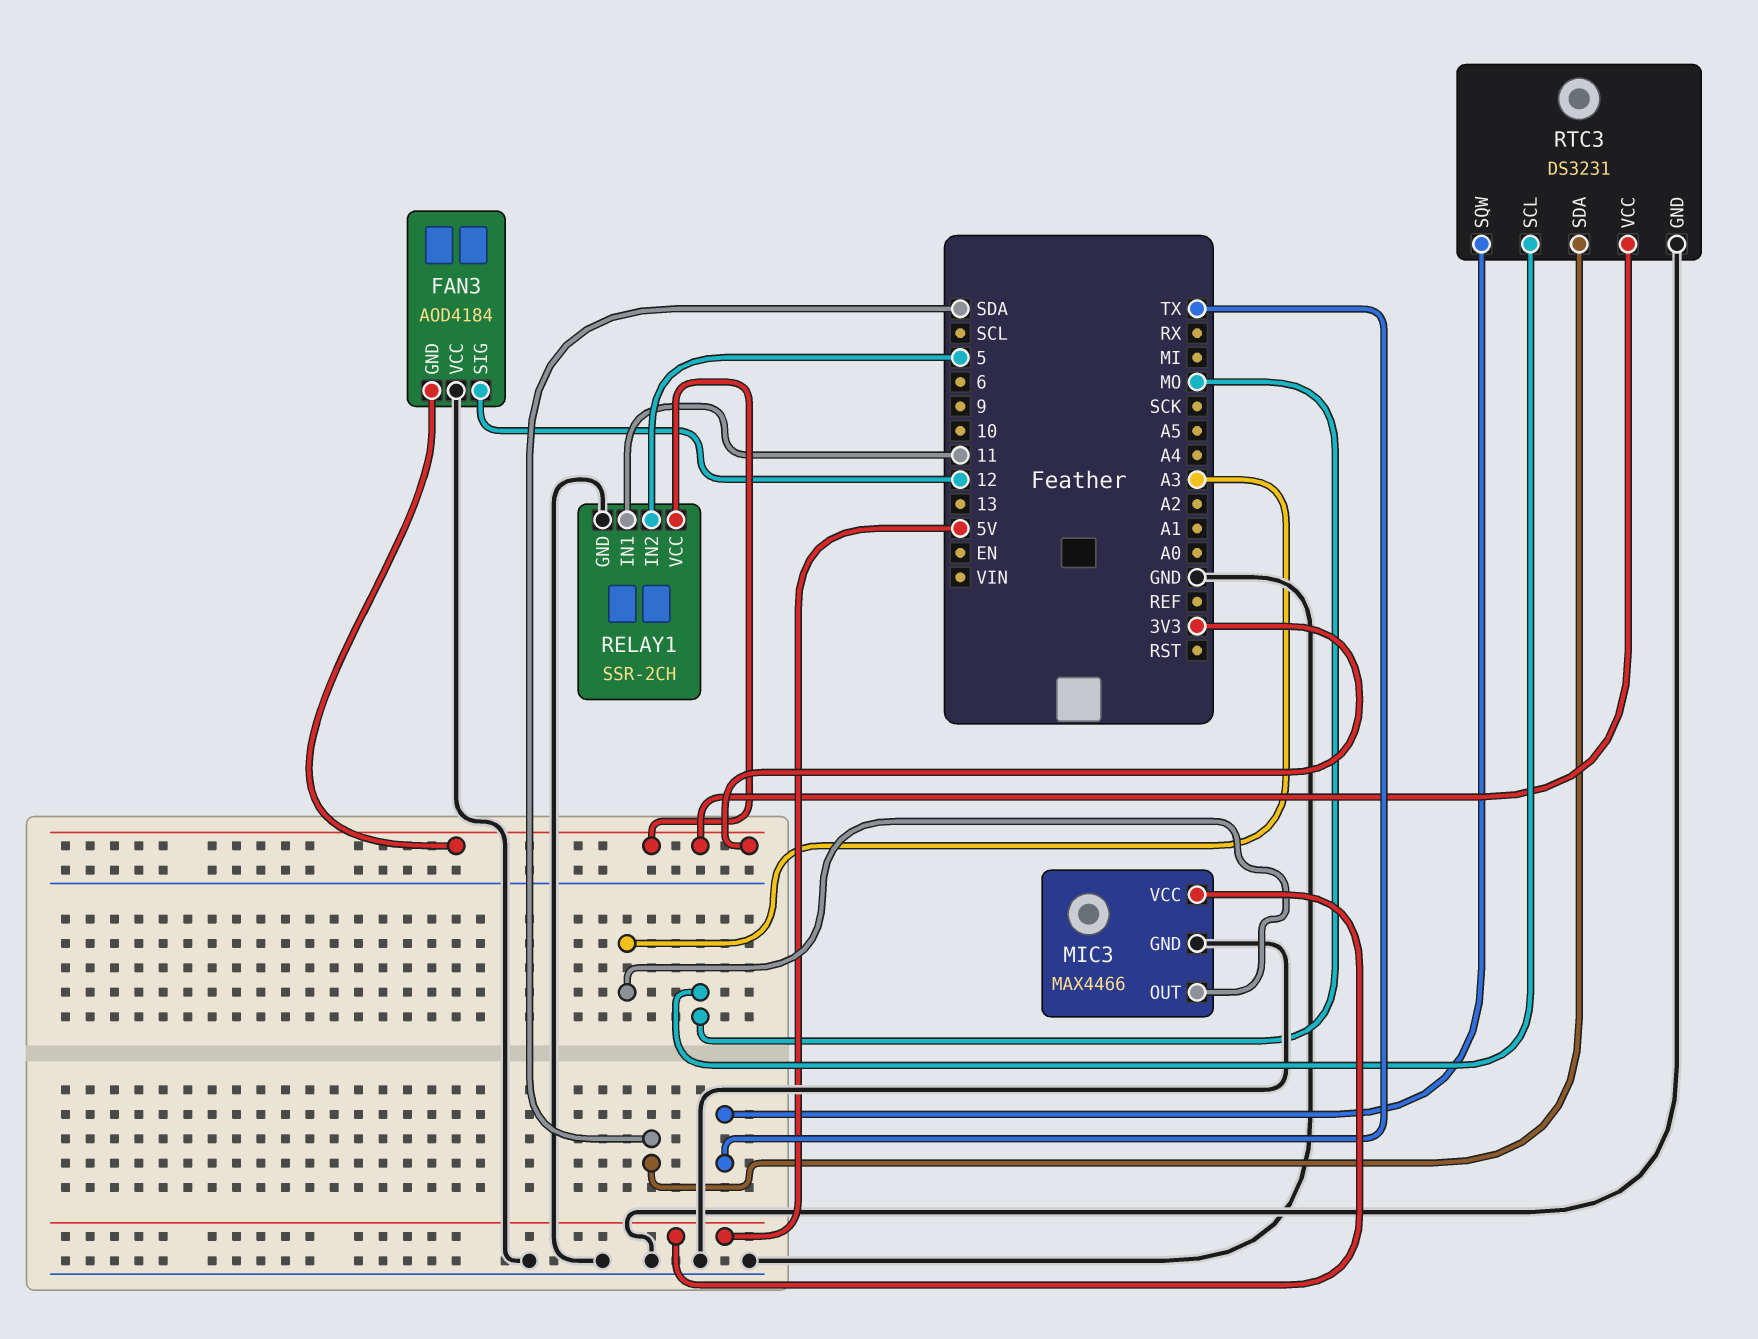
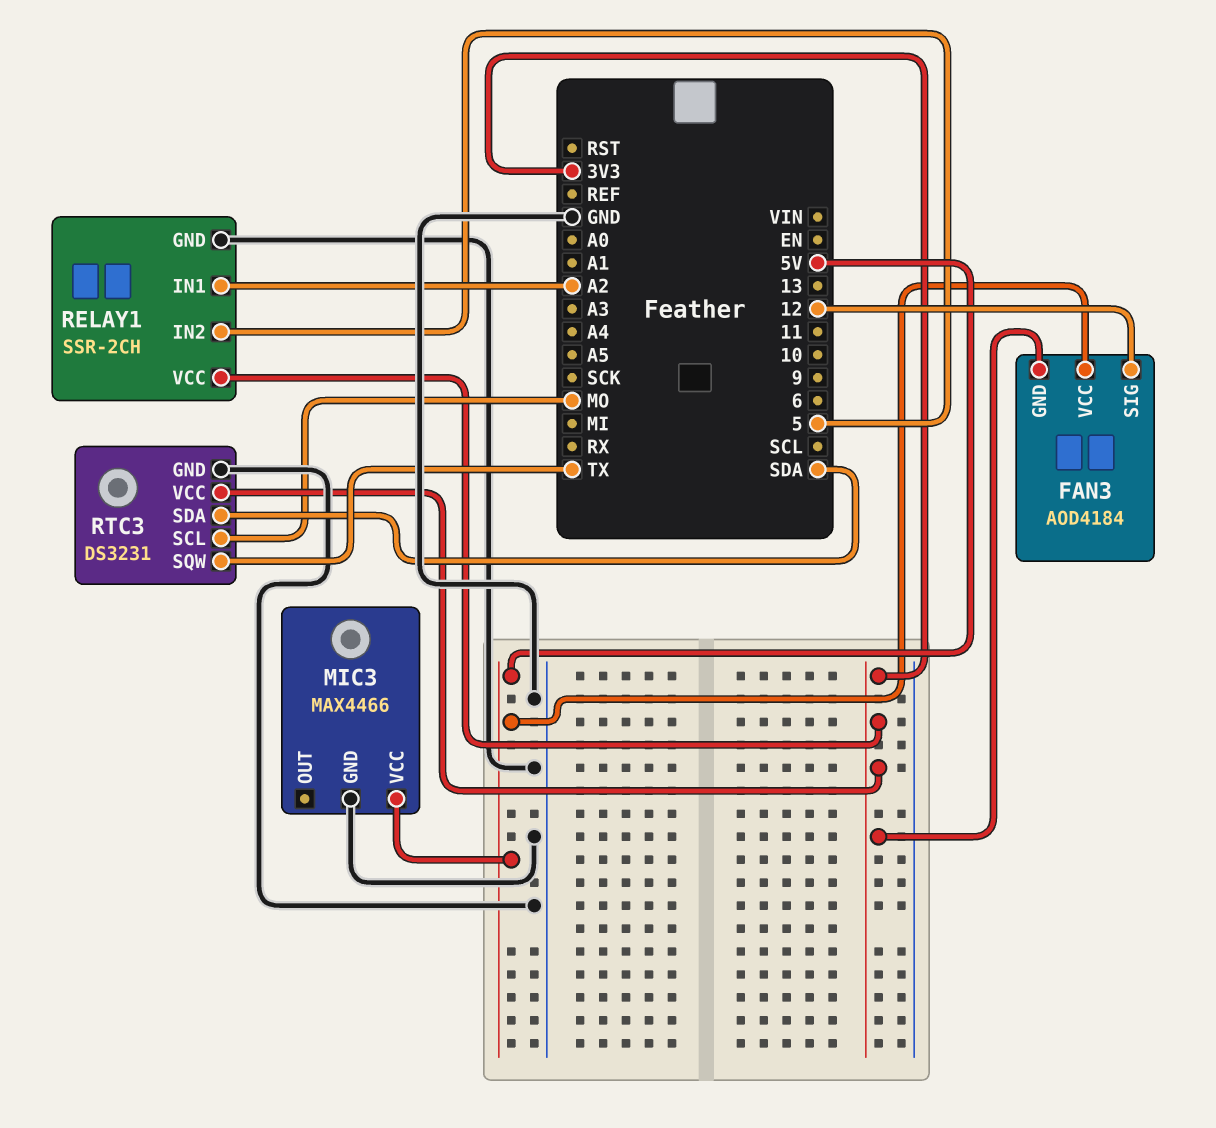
FAN3 pin VCC: GND -> 5V
MIC3 pin OUT: A3 -> none
RELAY1 pin IN1: 11 -> A2

